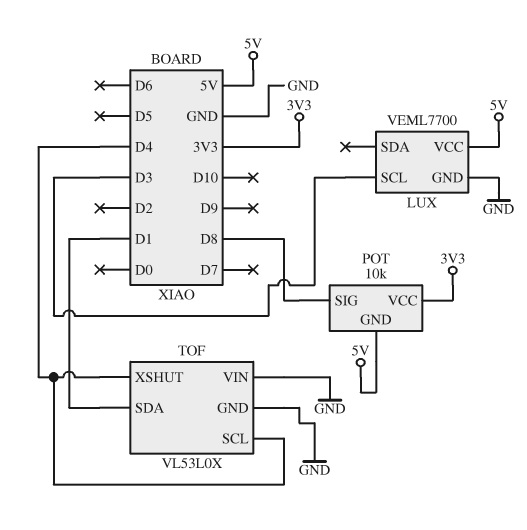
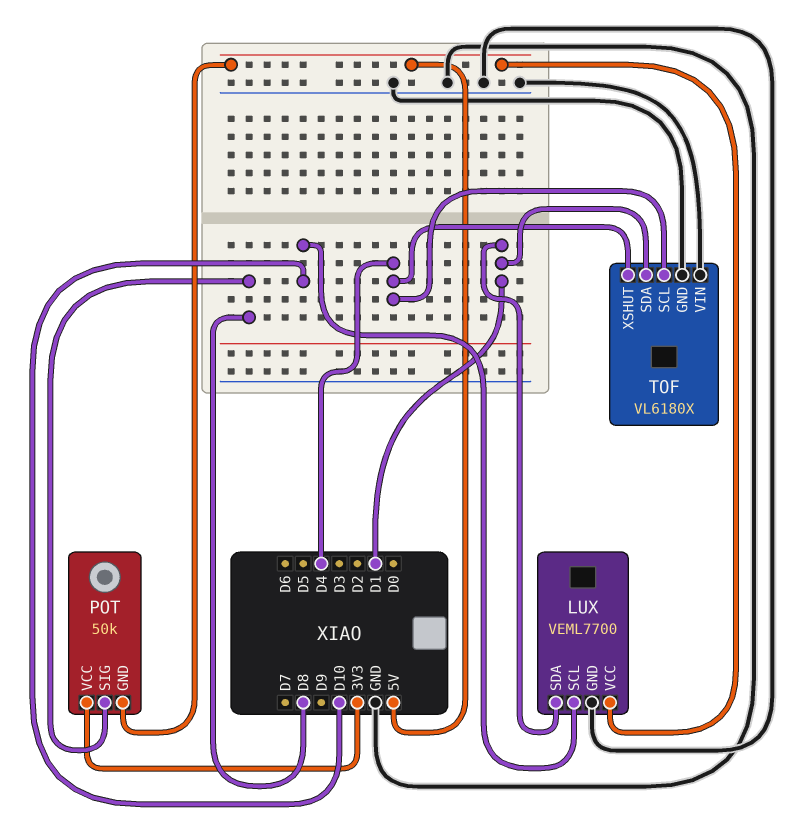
LUX pin SCL: D3 -> D10
LUX pin SDA: none -> D1
POT: 10k -> 50k
TOF: VL53L0X -> VL6180X

